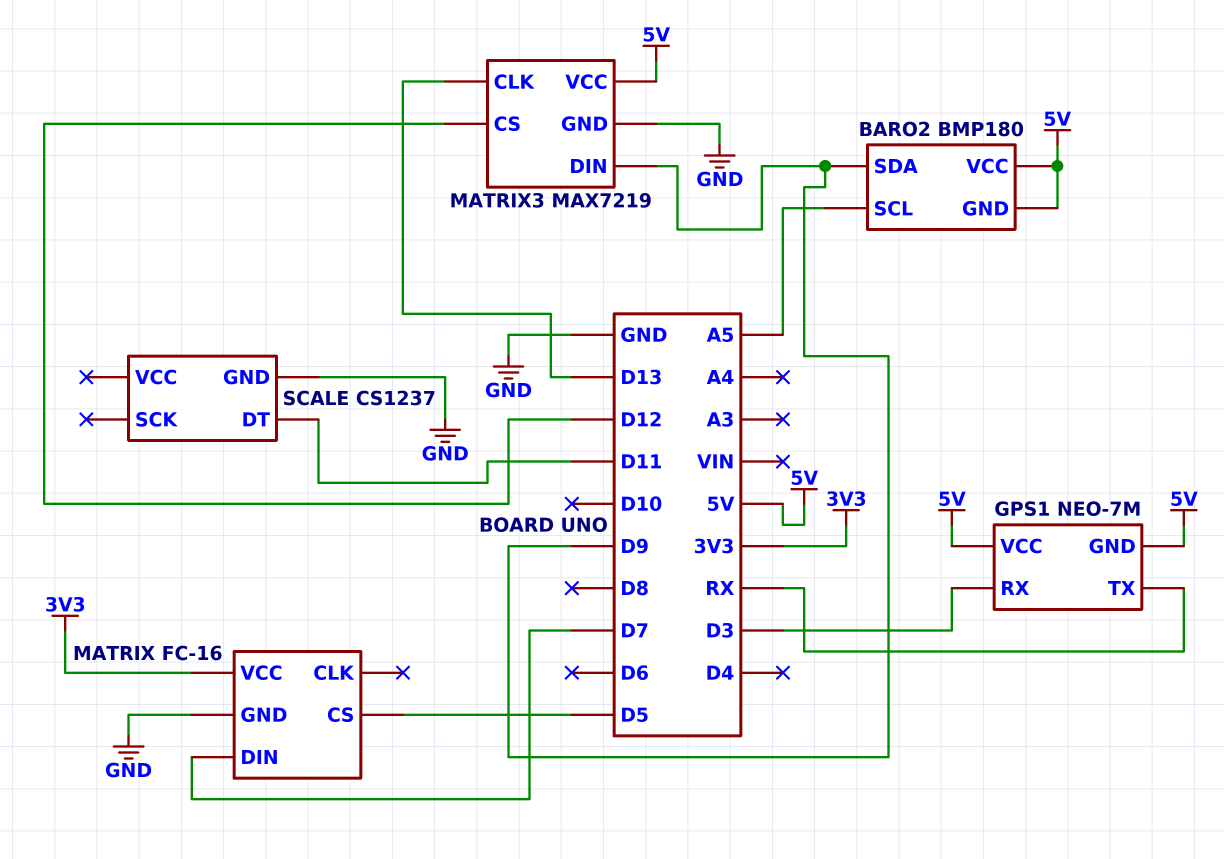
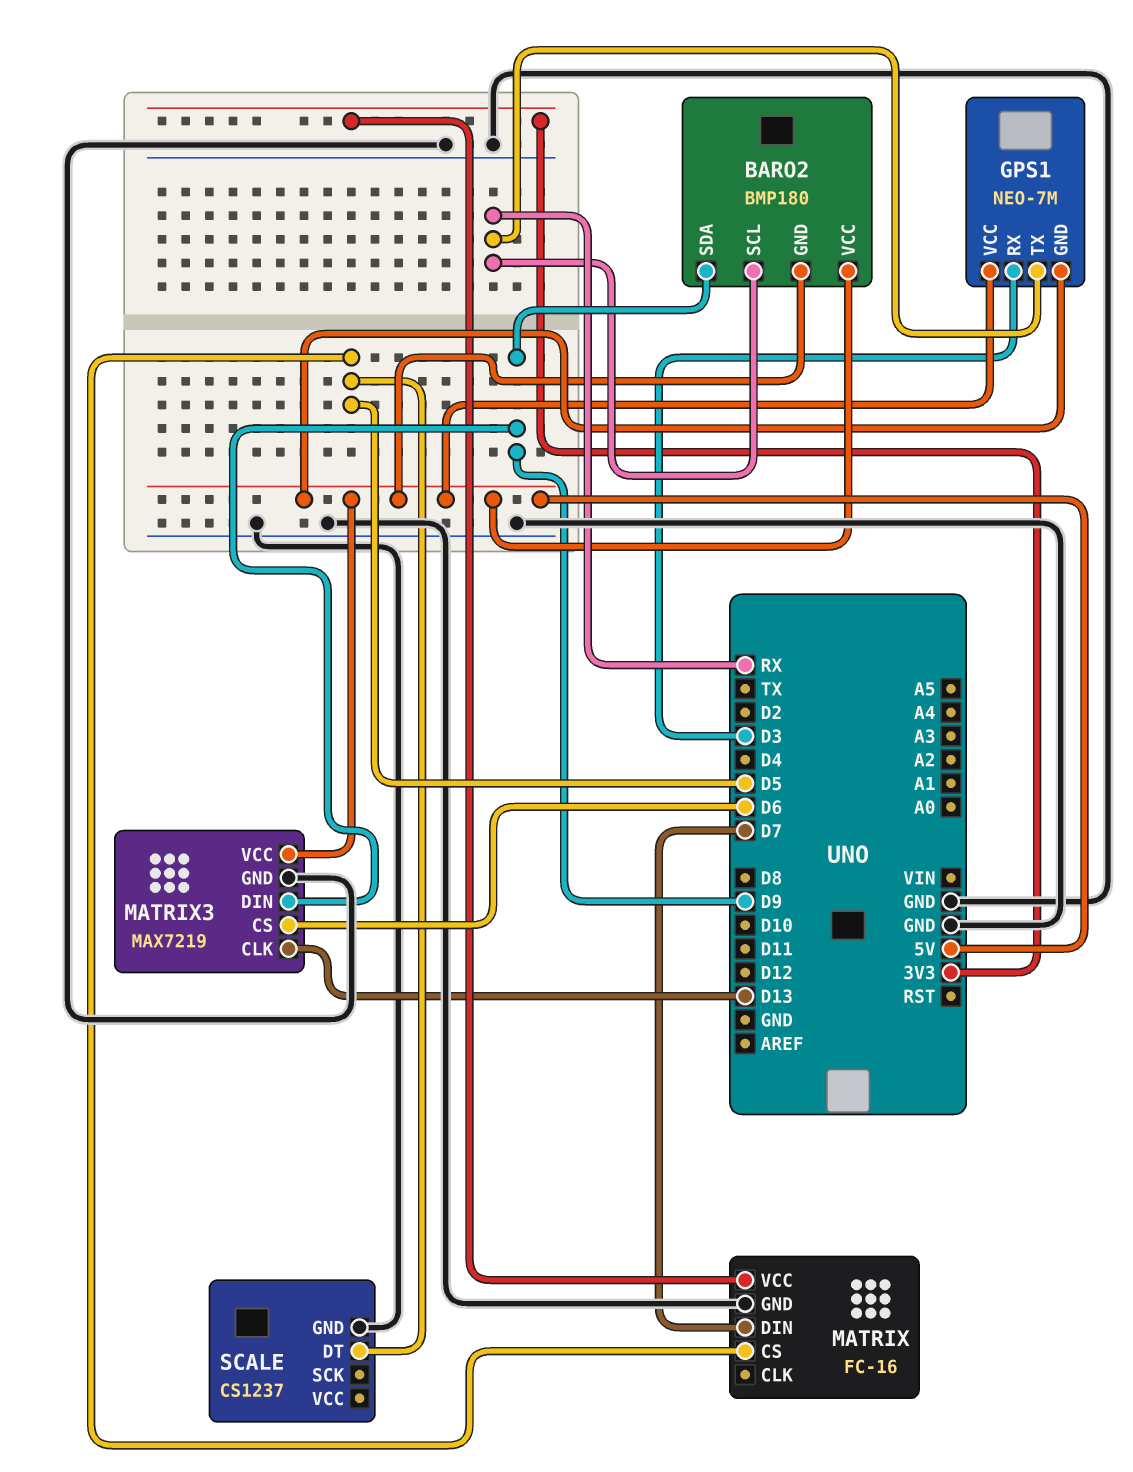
BARO2 pin SCL: A5 -> RX
MATRIX3 pin CS: D12 -> D6
SCALE pin DT: D11 -> D5

